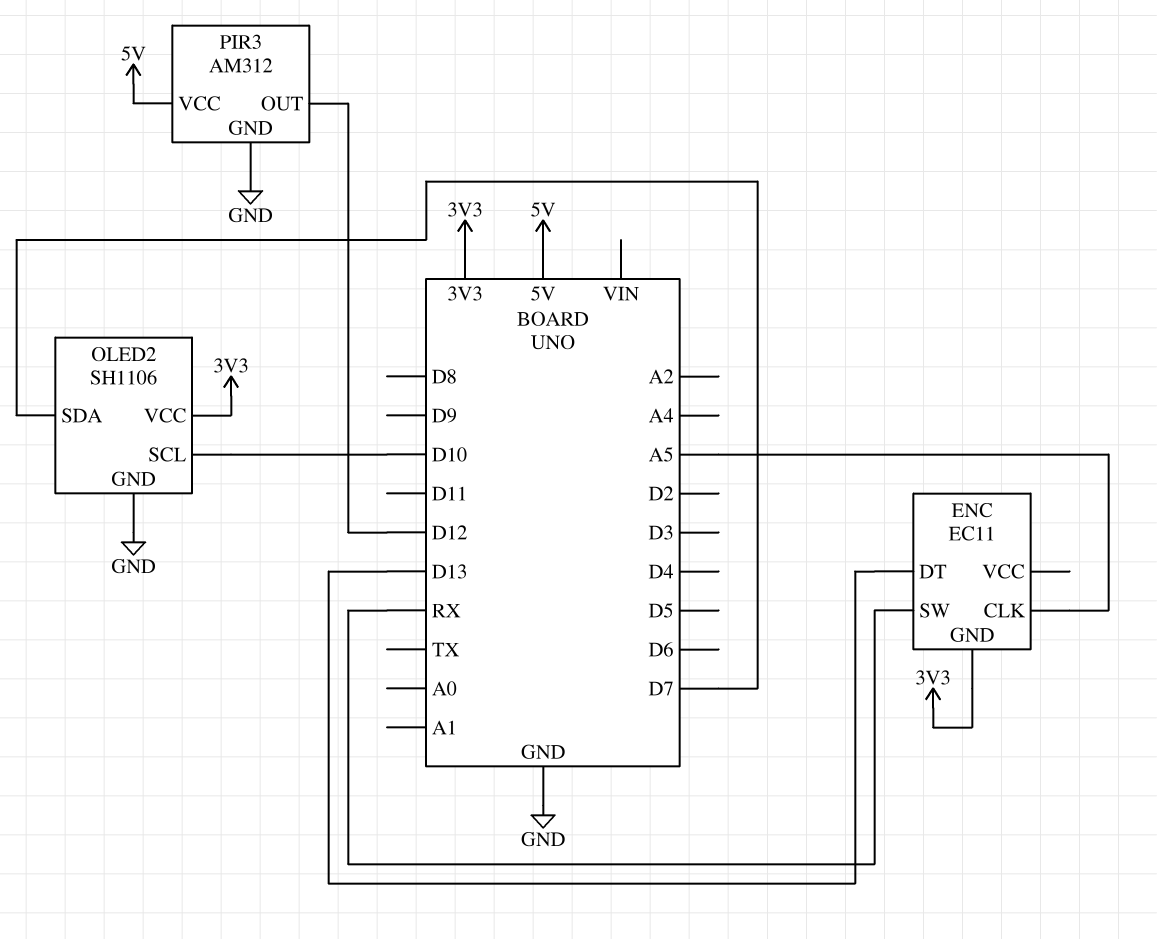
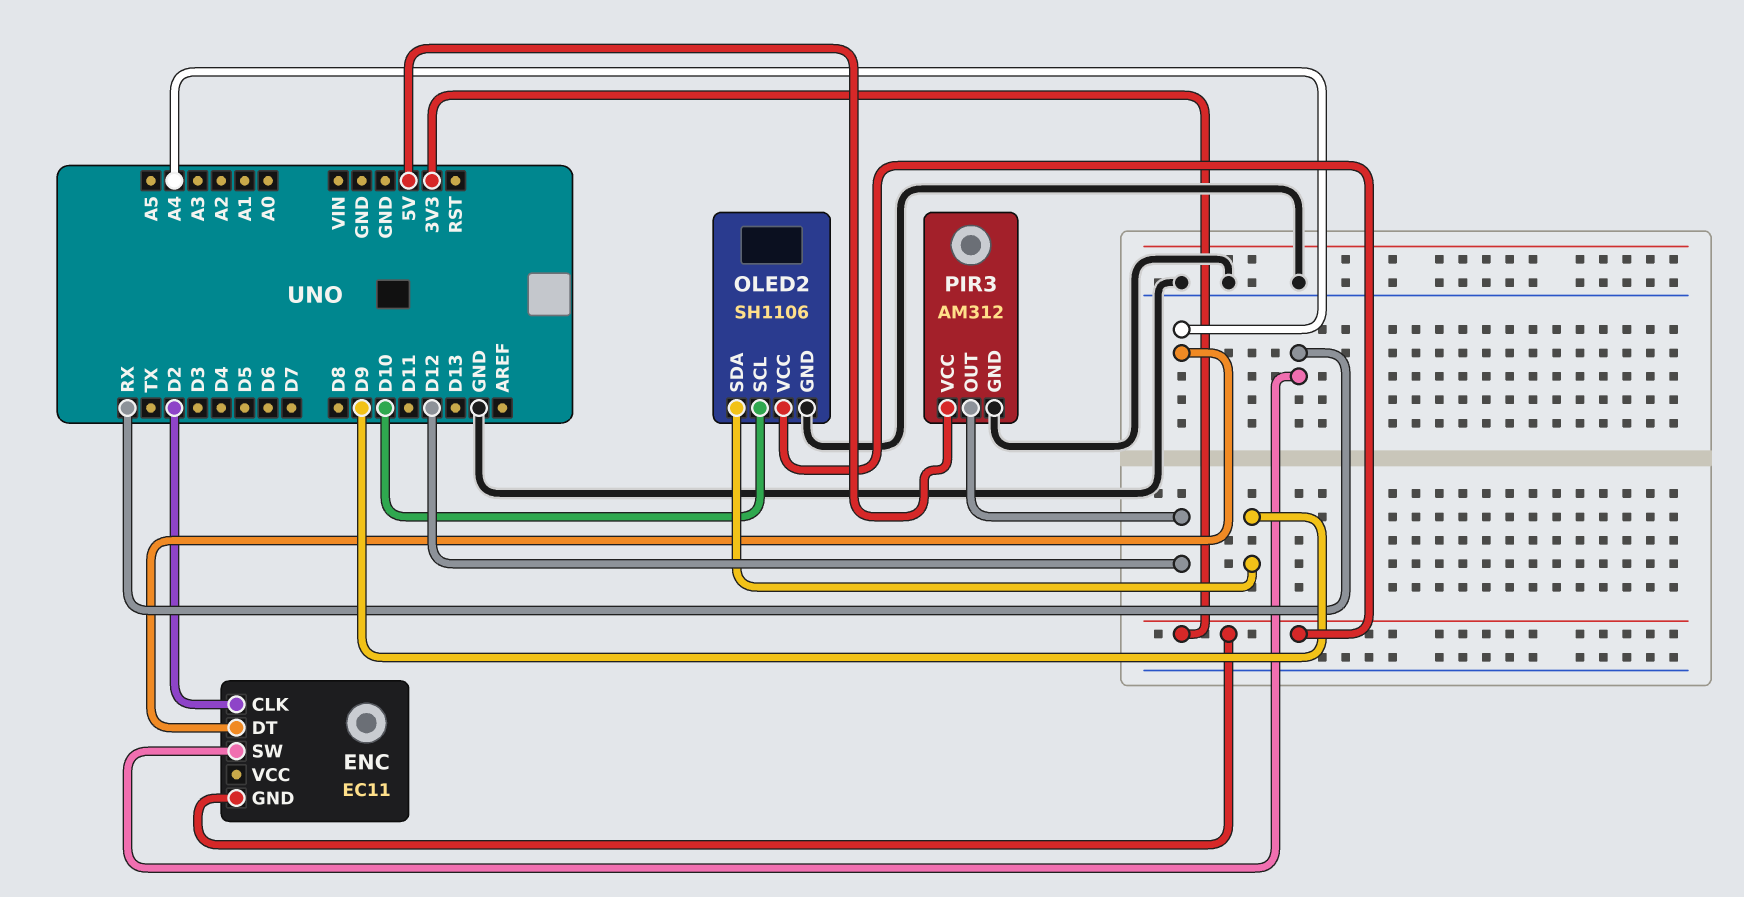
ENC pin CLK: A5 -> D2
ENC pin DT: D13 -> A4
OLED2 pin SDA: D7 -> D9

